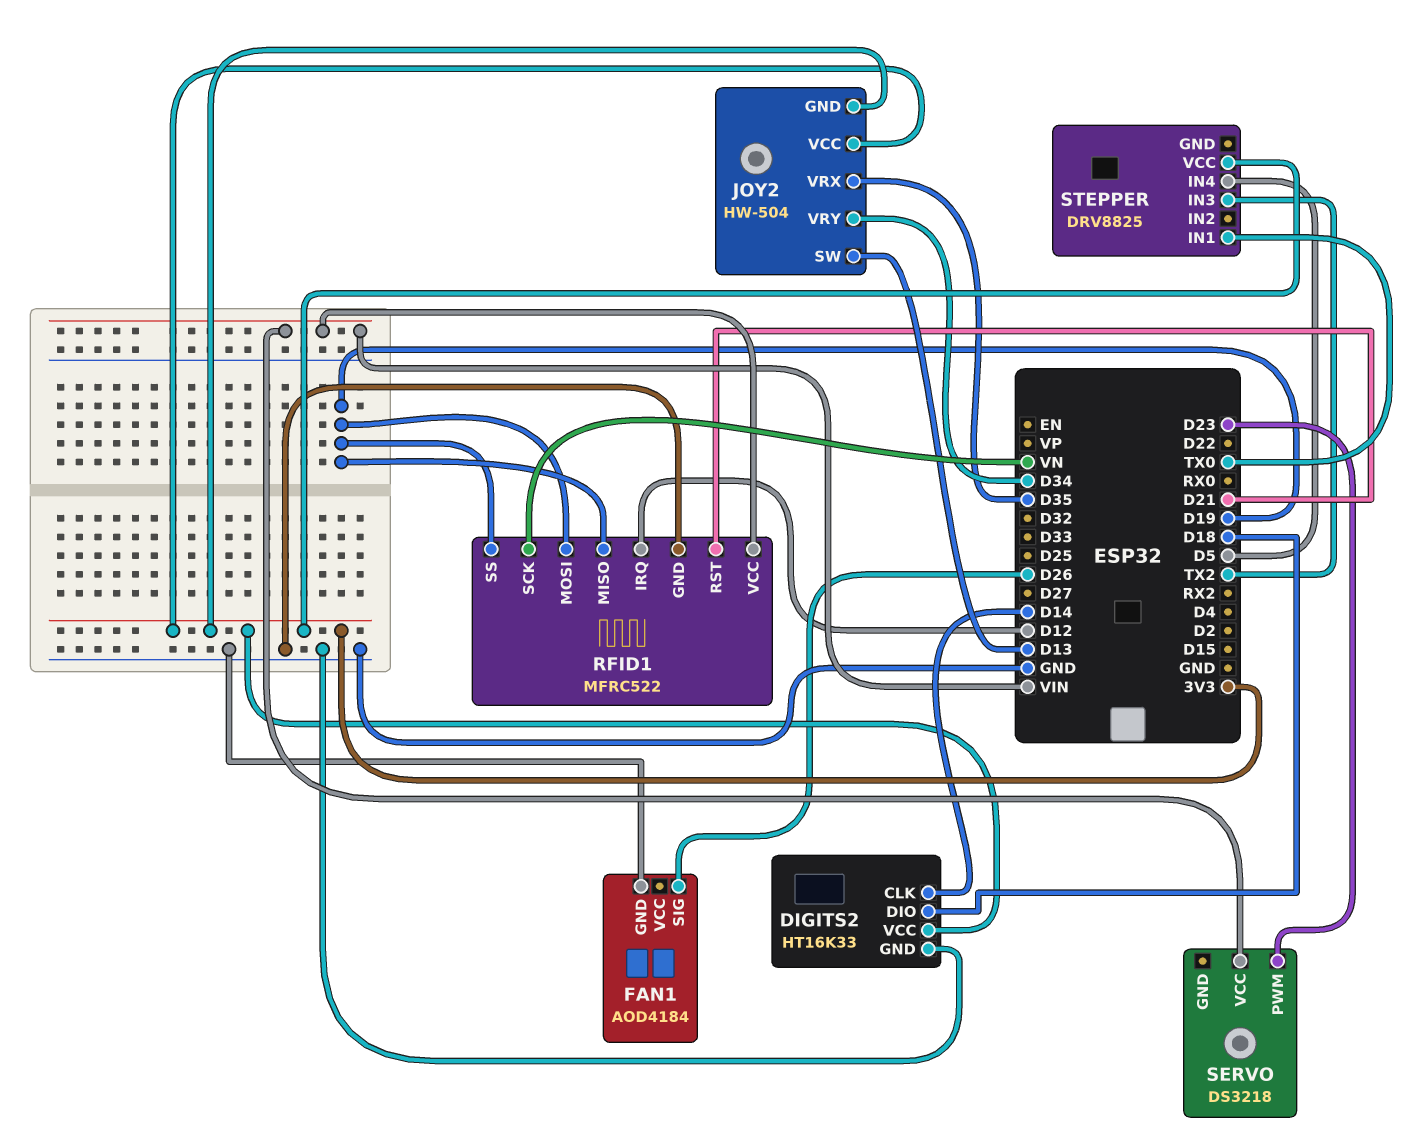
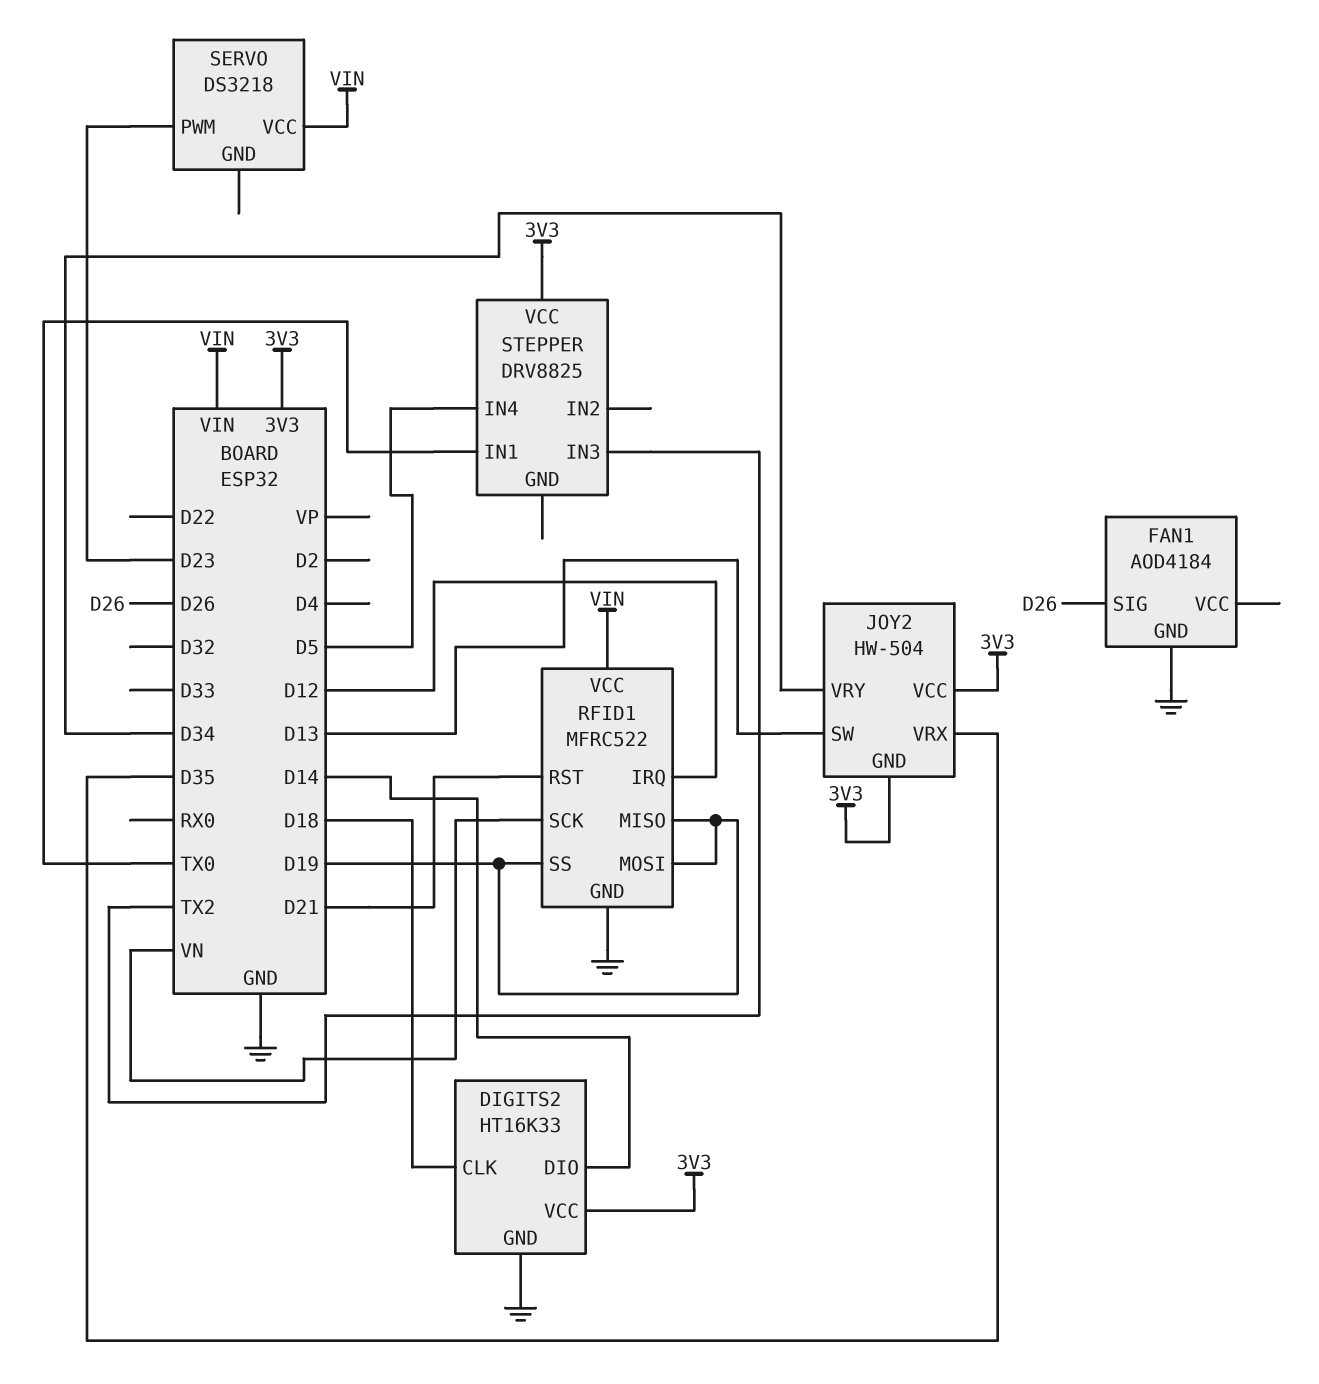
DIGITS2 pin CLK: D14 -> D18
DIGITS2 pin DIO: D18 -> D14

